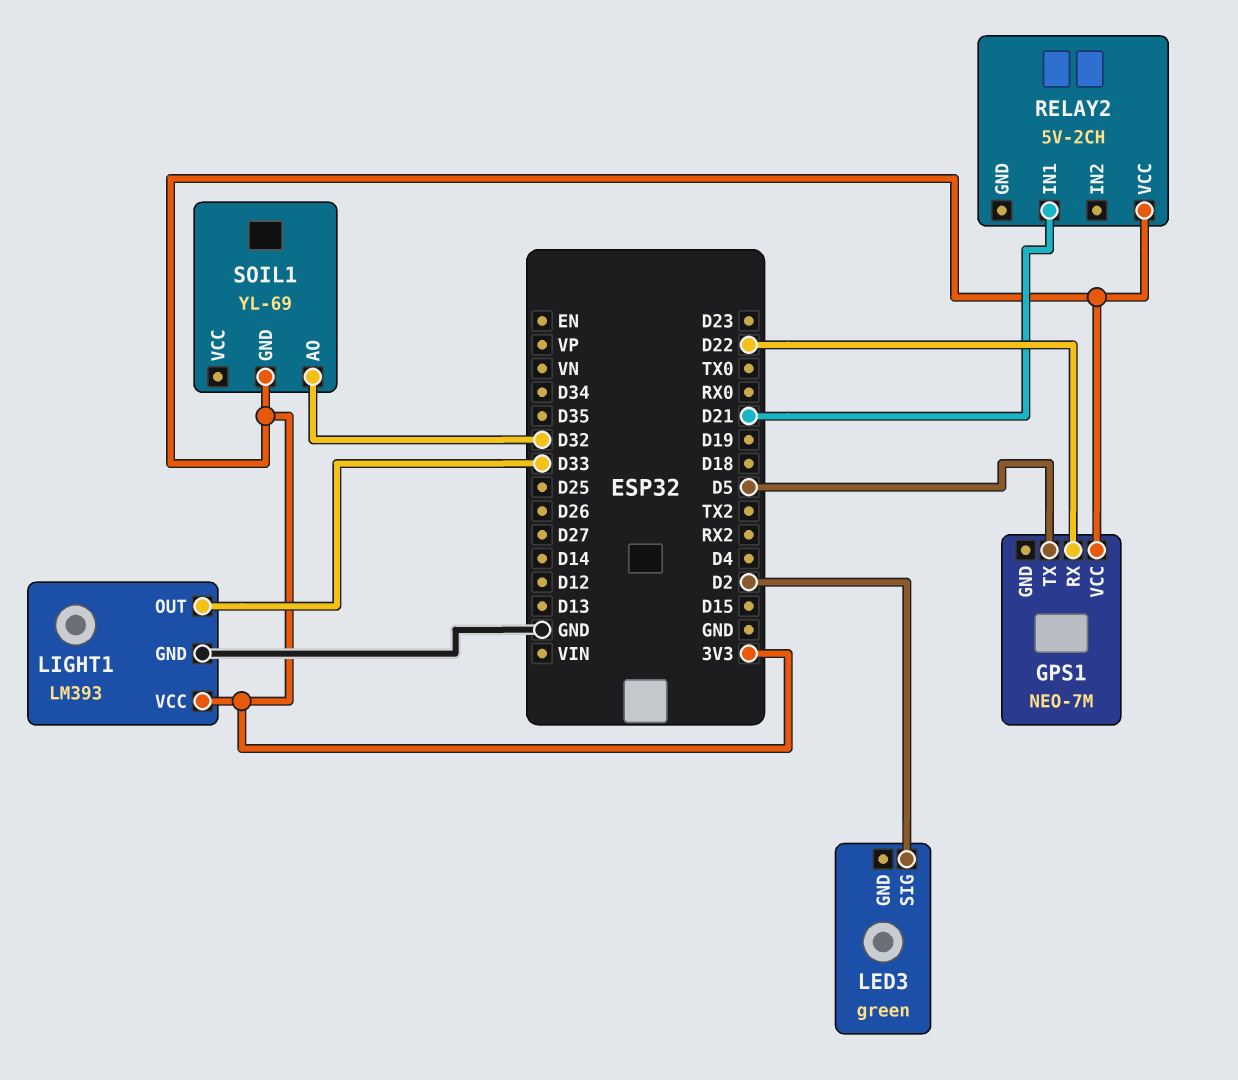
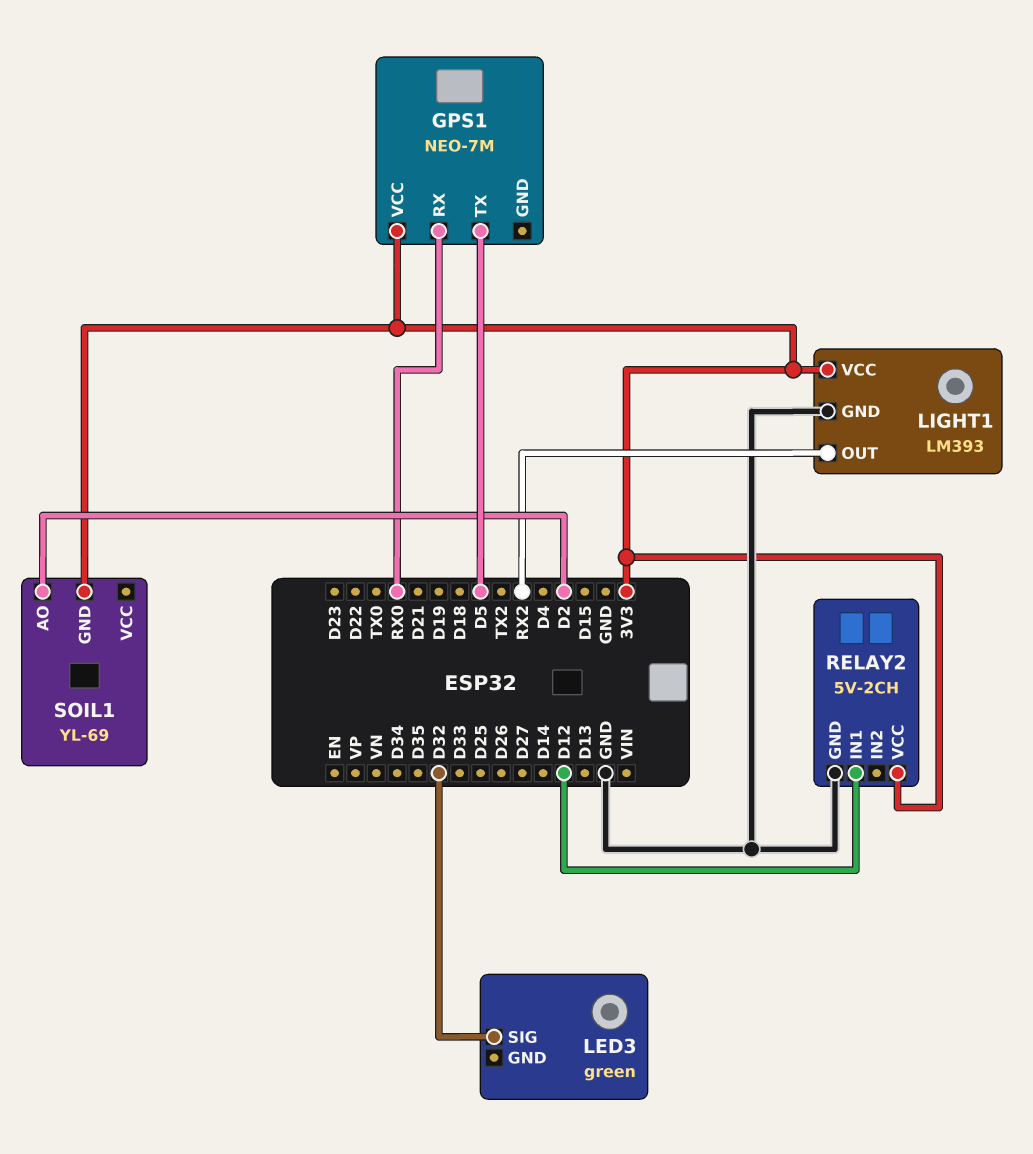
GPS1 pin RX: D22 -> RX0
LED3 pin SIG: D2 -> D32
LIGHT1 pin OUT: D33 -> RX2
RELAY2 pin GND: none -> GND
RELAY2 pin IN1: D21 -> D12
SOIL1 pin AO: D32 -> D2

